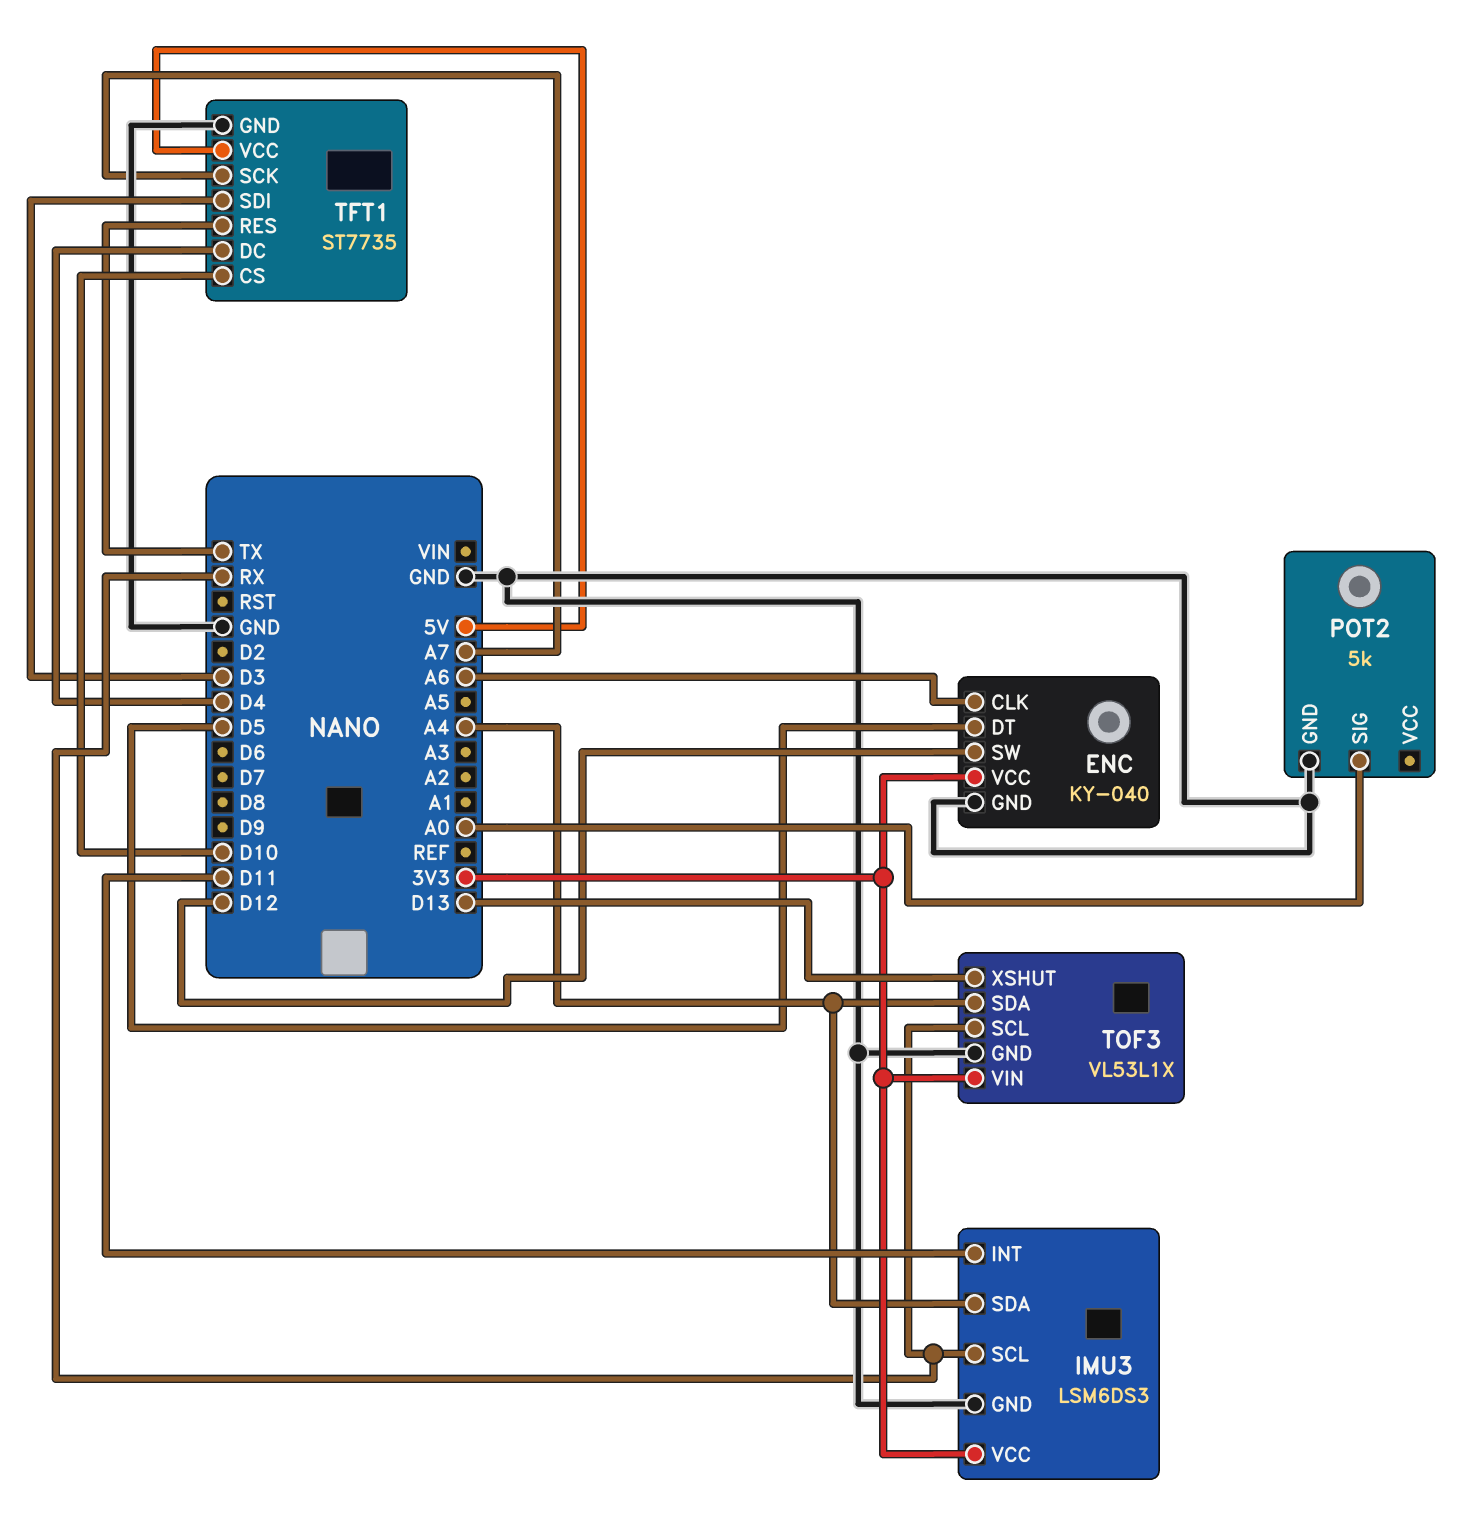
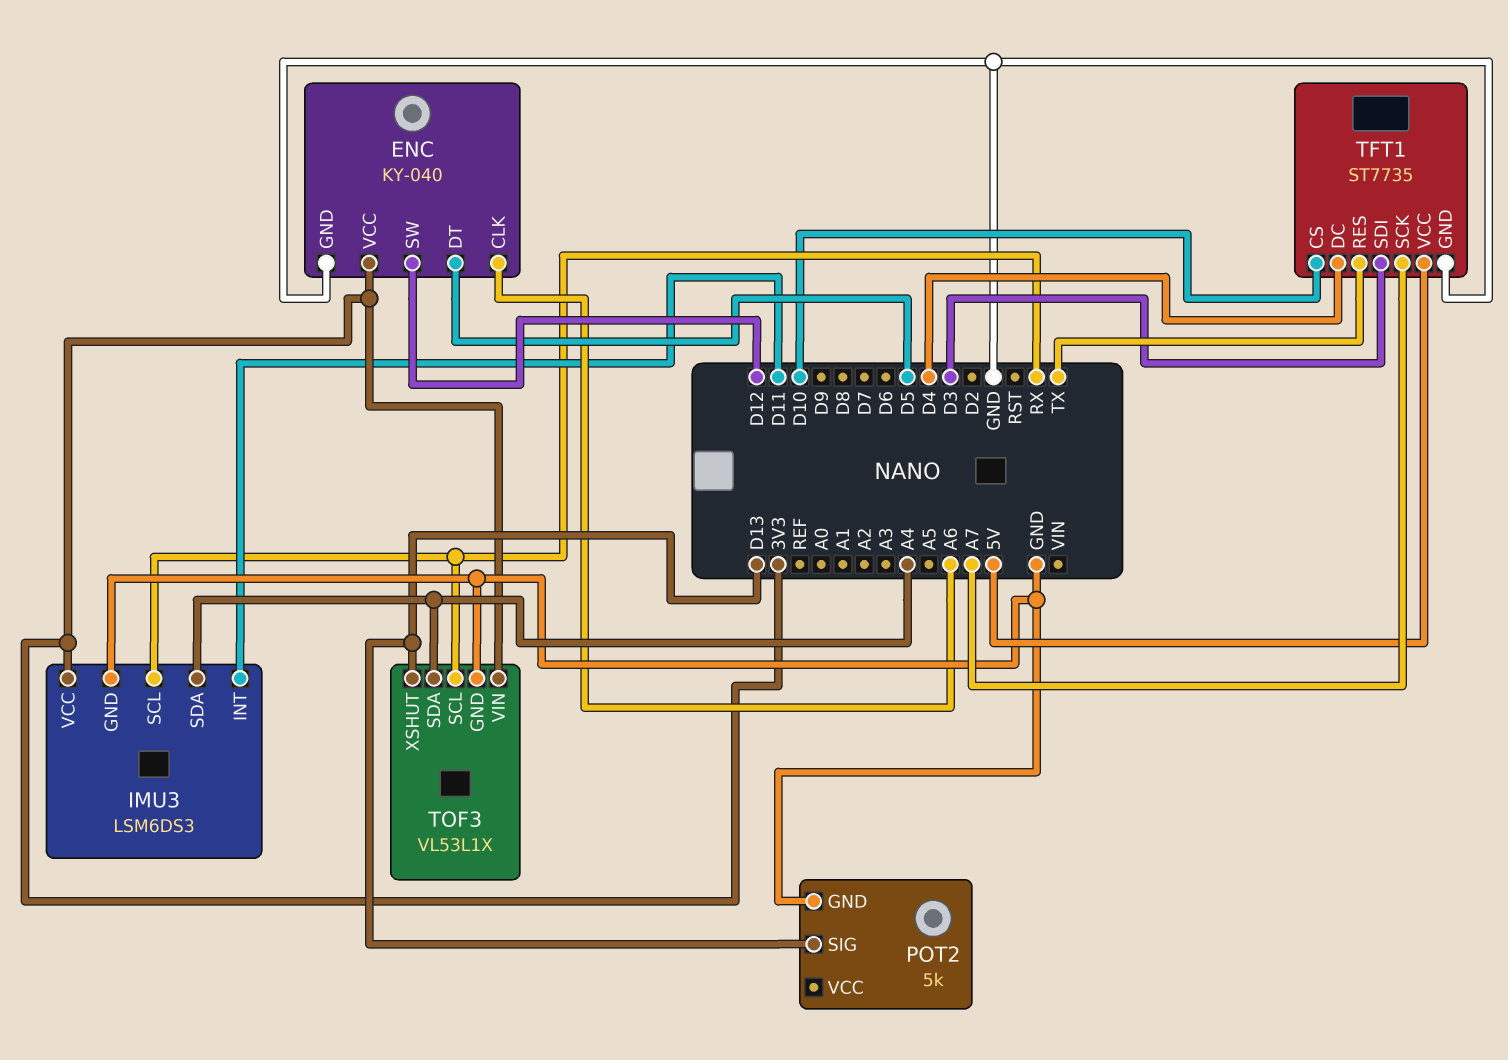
POT2 pin SIG: A0 -> D13

